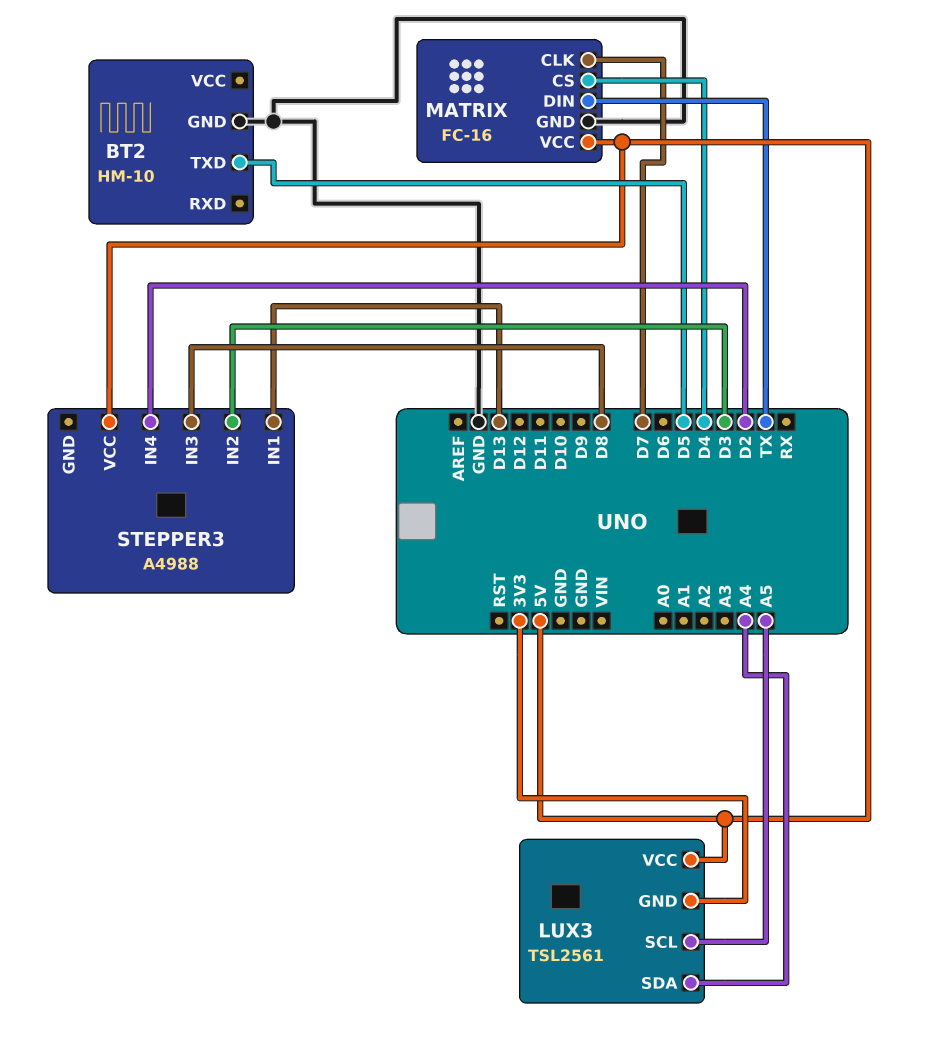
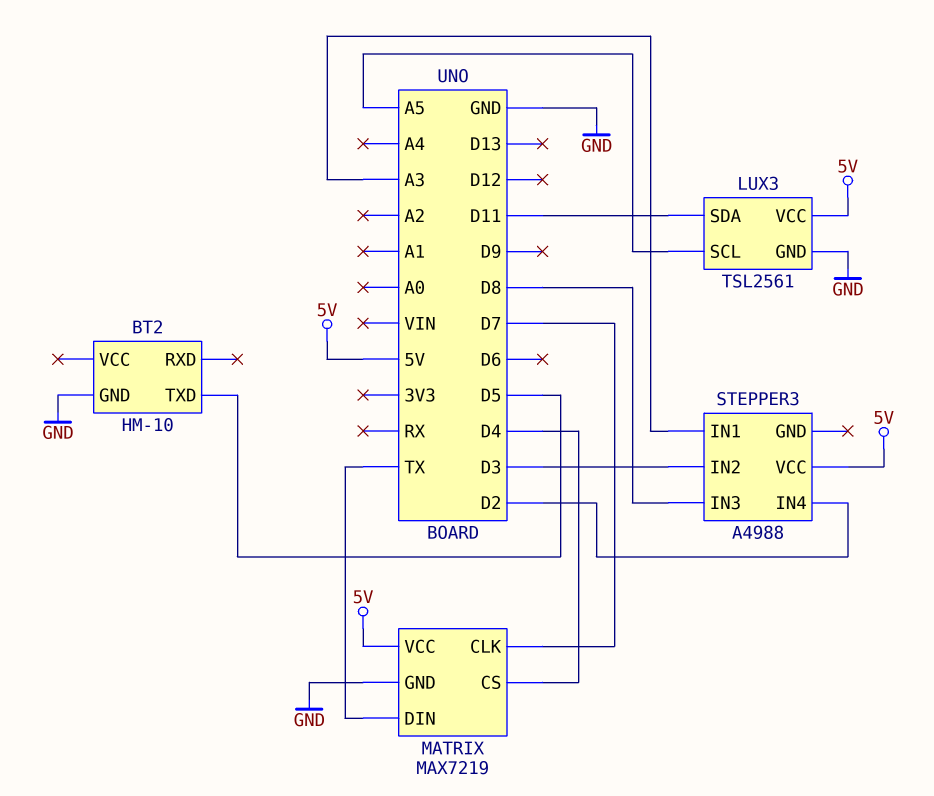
LUX3 pin GND: 3V3 -> GND
LUX3 pin SDA: A4 -> D11
MATRIX: FC-16 -> MAX7219
STEPPER3 pin IN1: D13 -> A3

